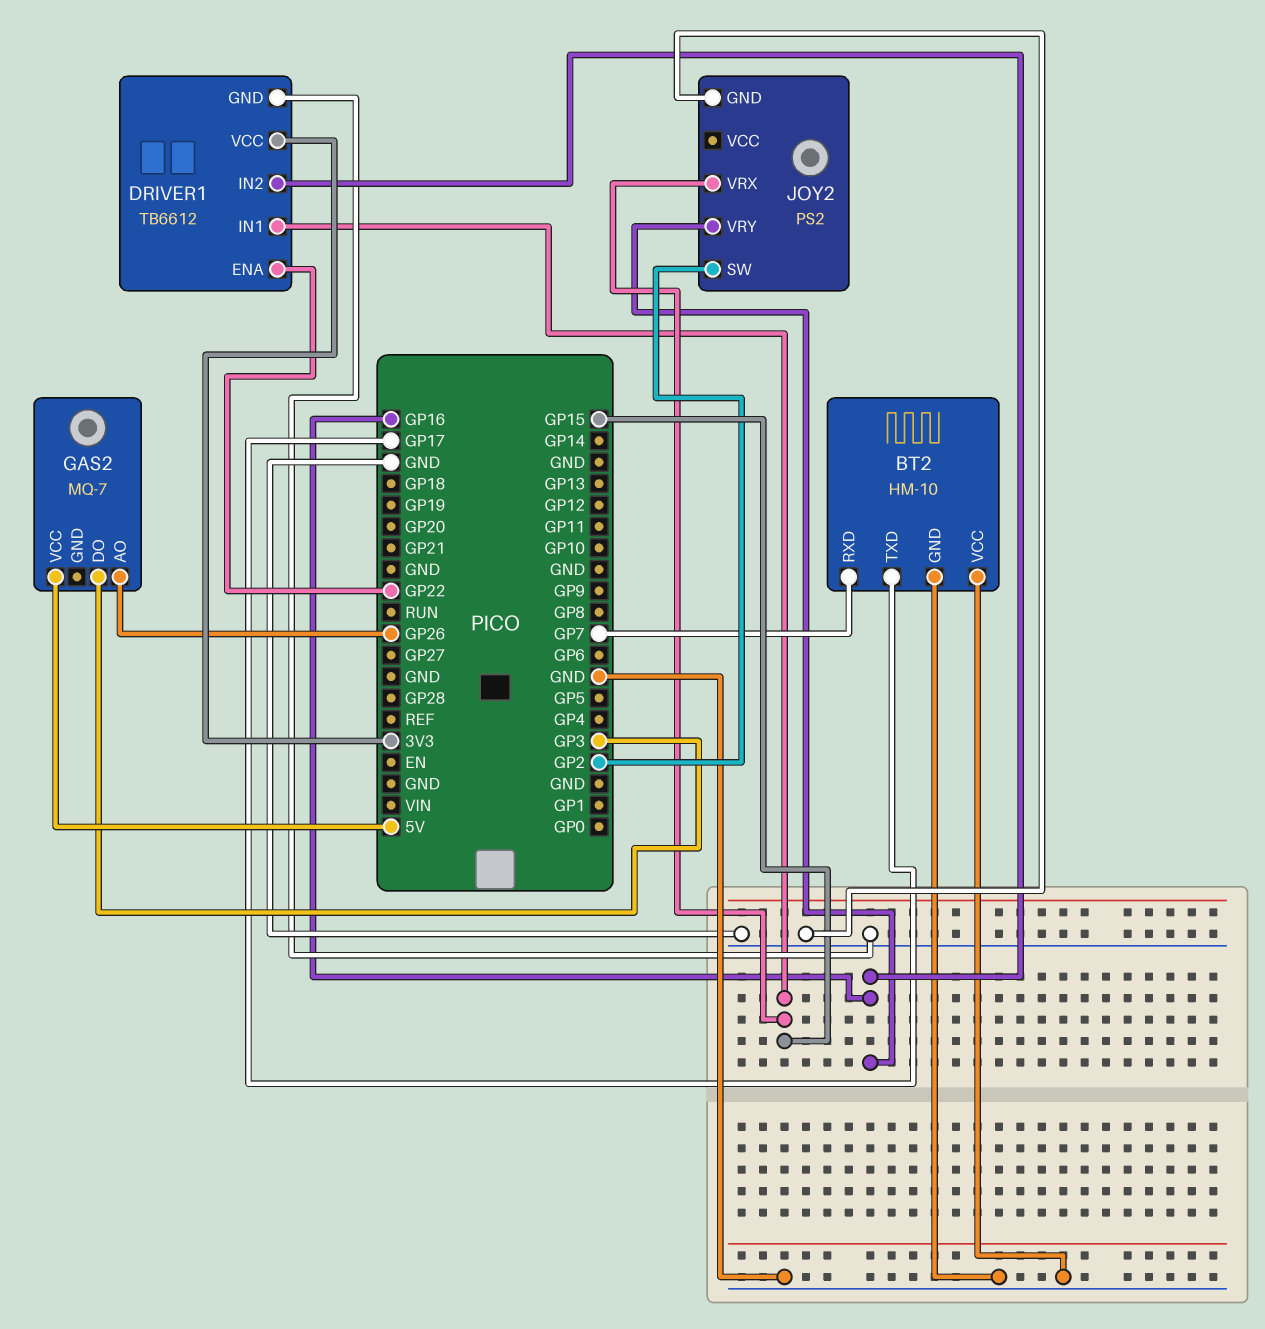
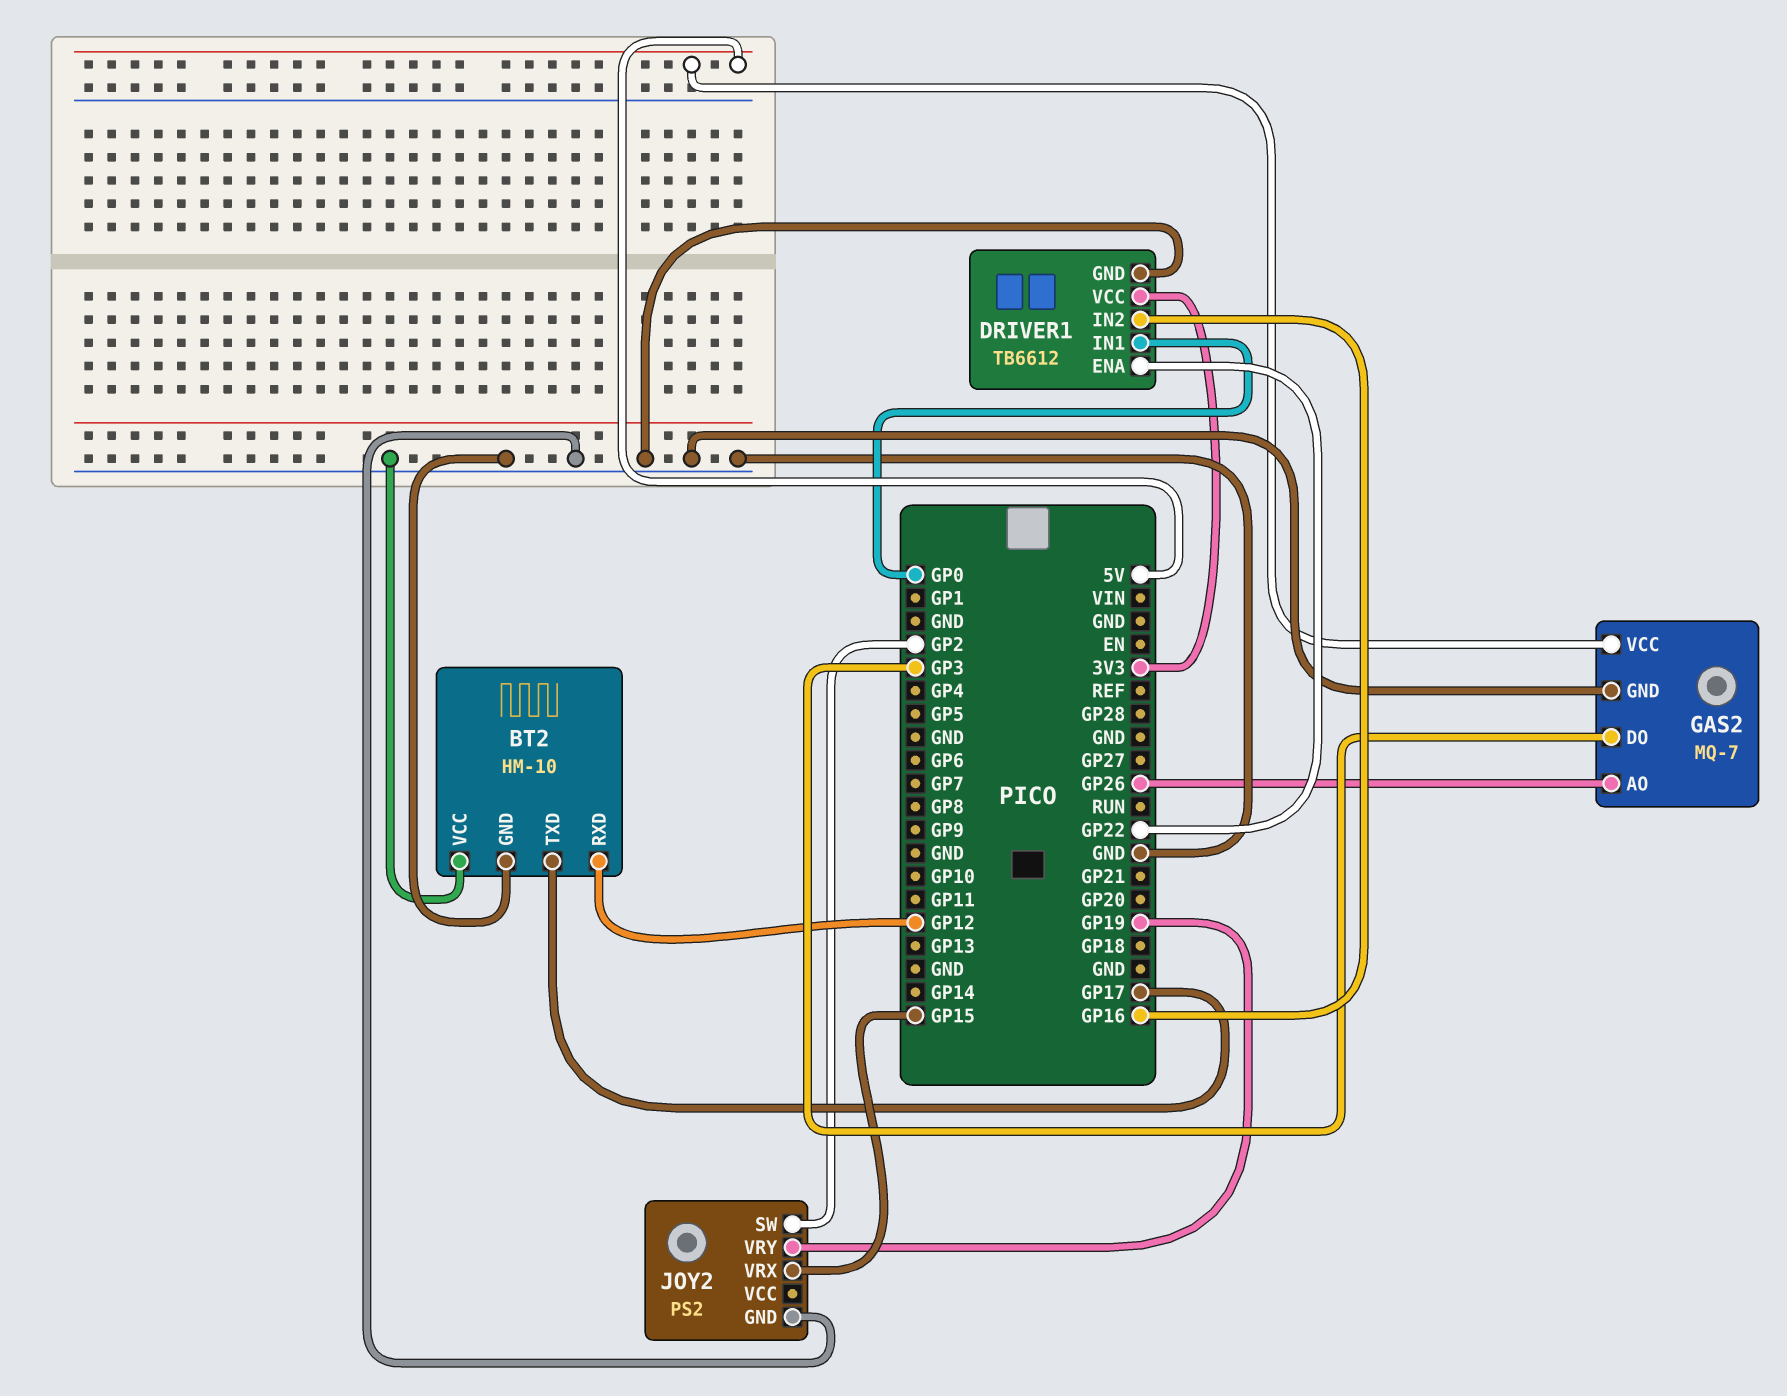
BT2 pin RXD: GP7 -> GP12
DRIVER1 pin IN1: GP15 -> GP0
GAS2 pin GND: none -> GND
JOY2 pin VRY: GP16 -> GP19

